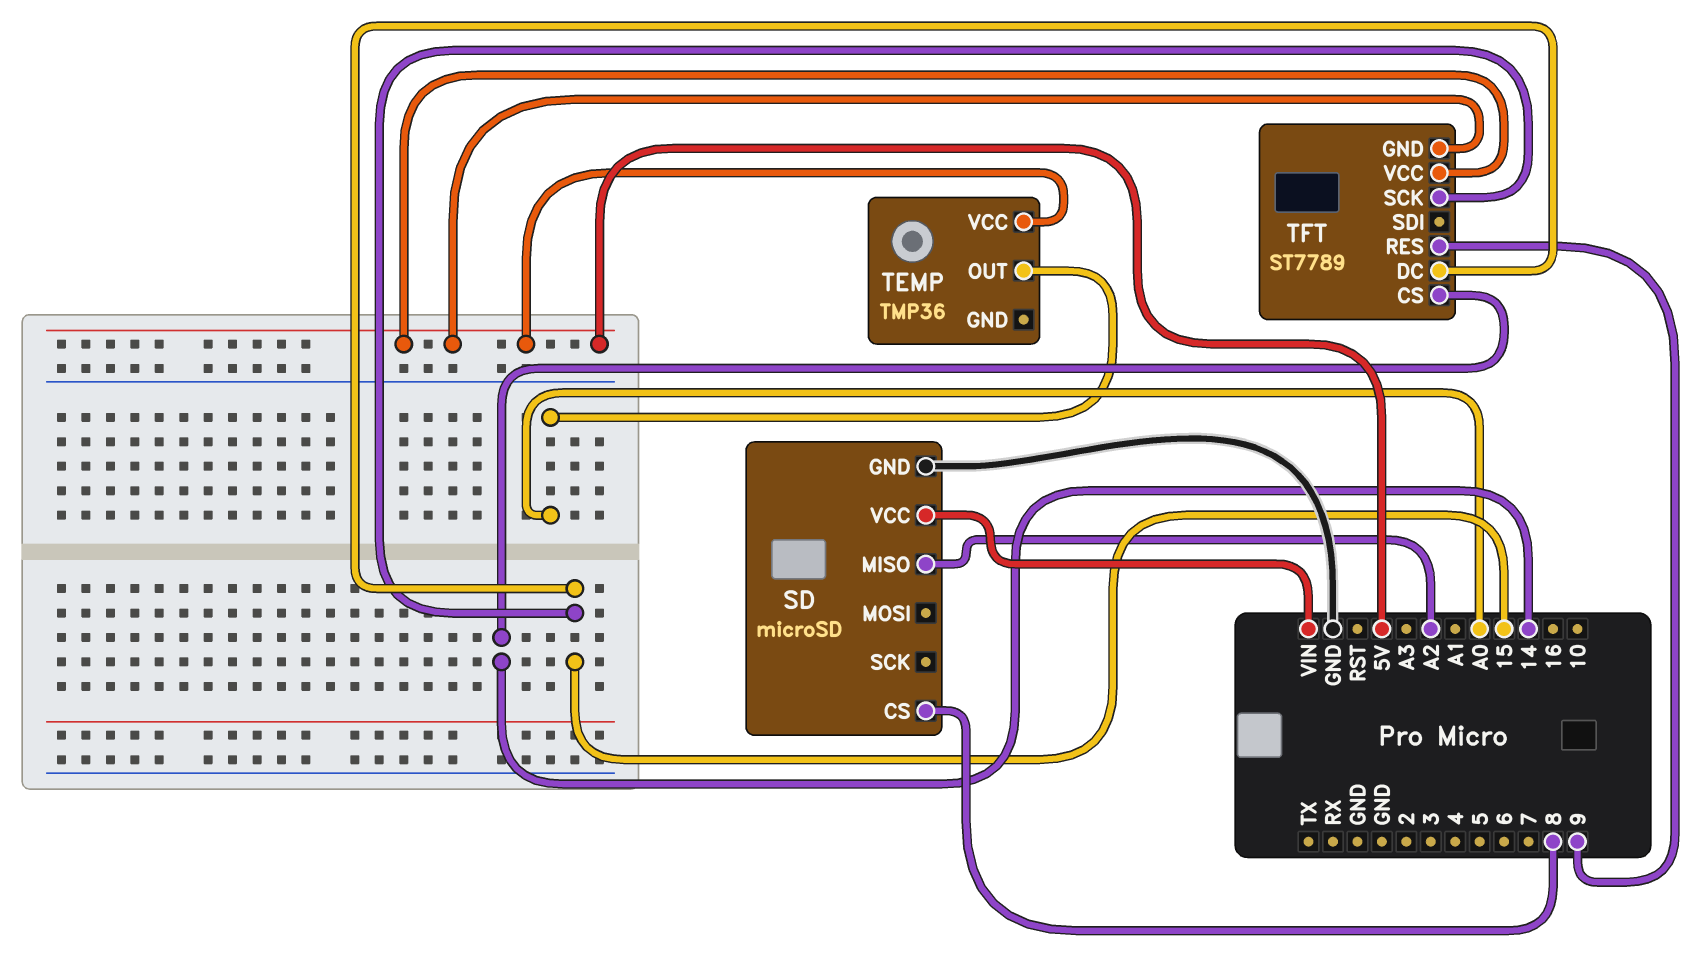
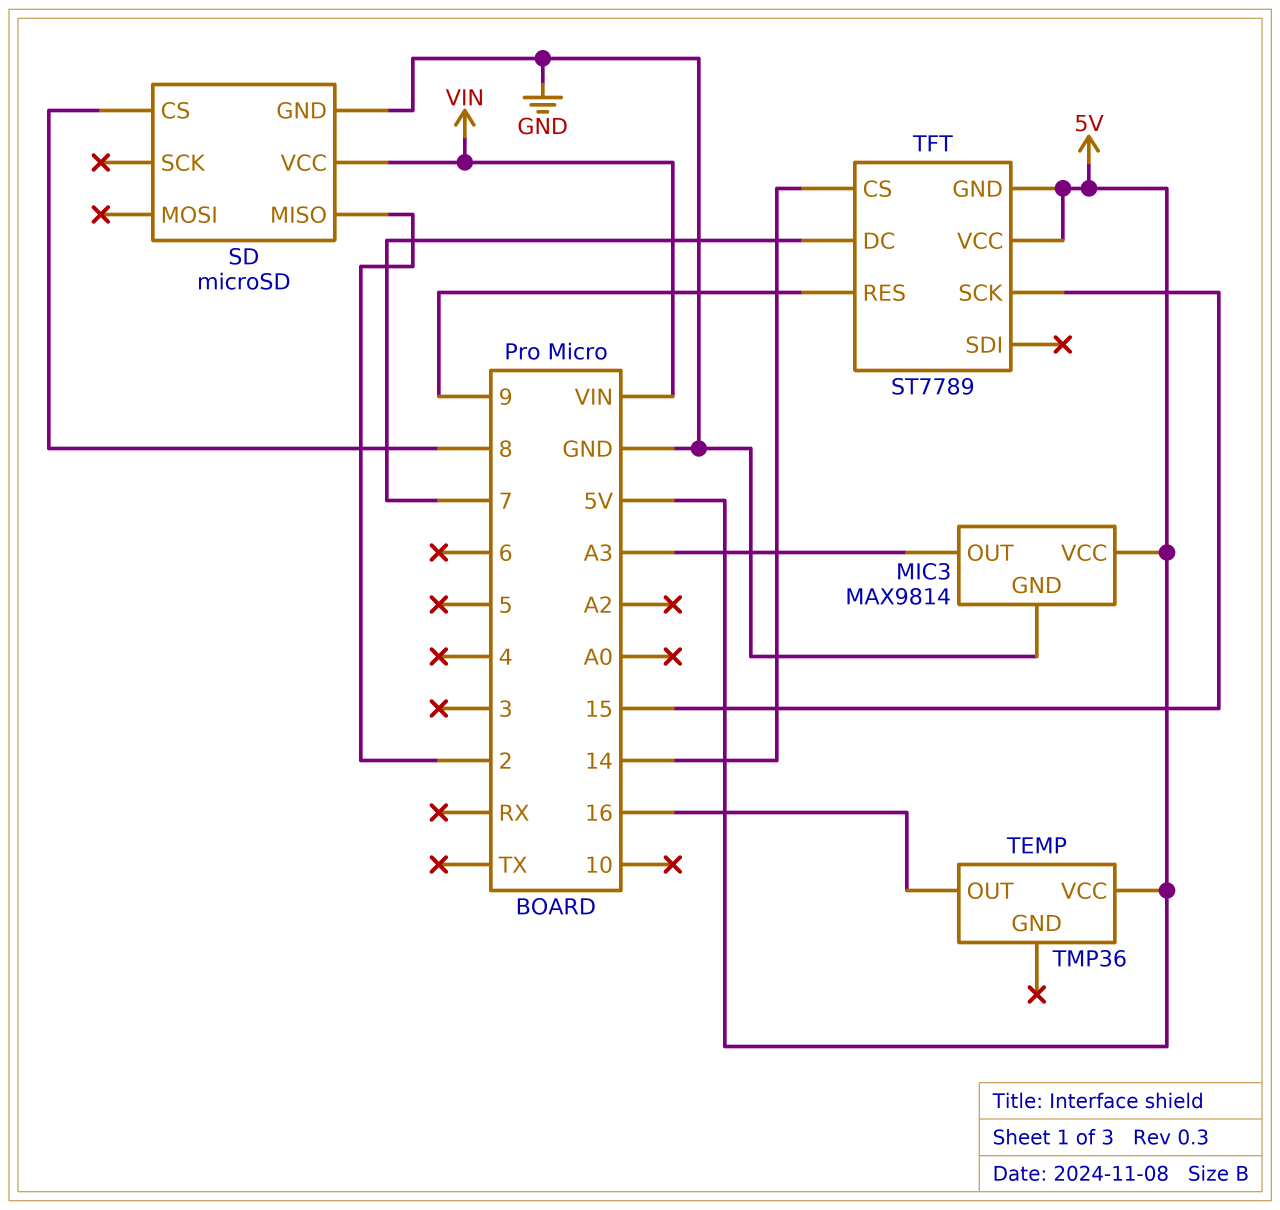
MIC3: none -> MAX9814
MIC3 pin GND: none -> GND
MIC3 pin OUT: none -> A3
MIC3 pin VCC: none -> 5V
SD pin MISO: A2 -> 2
TEMP pin OUT: A0 -> 16
TFT pin DC: 15 -> 7

